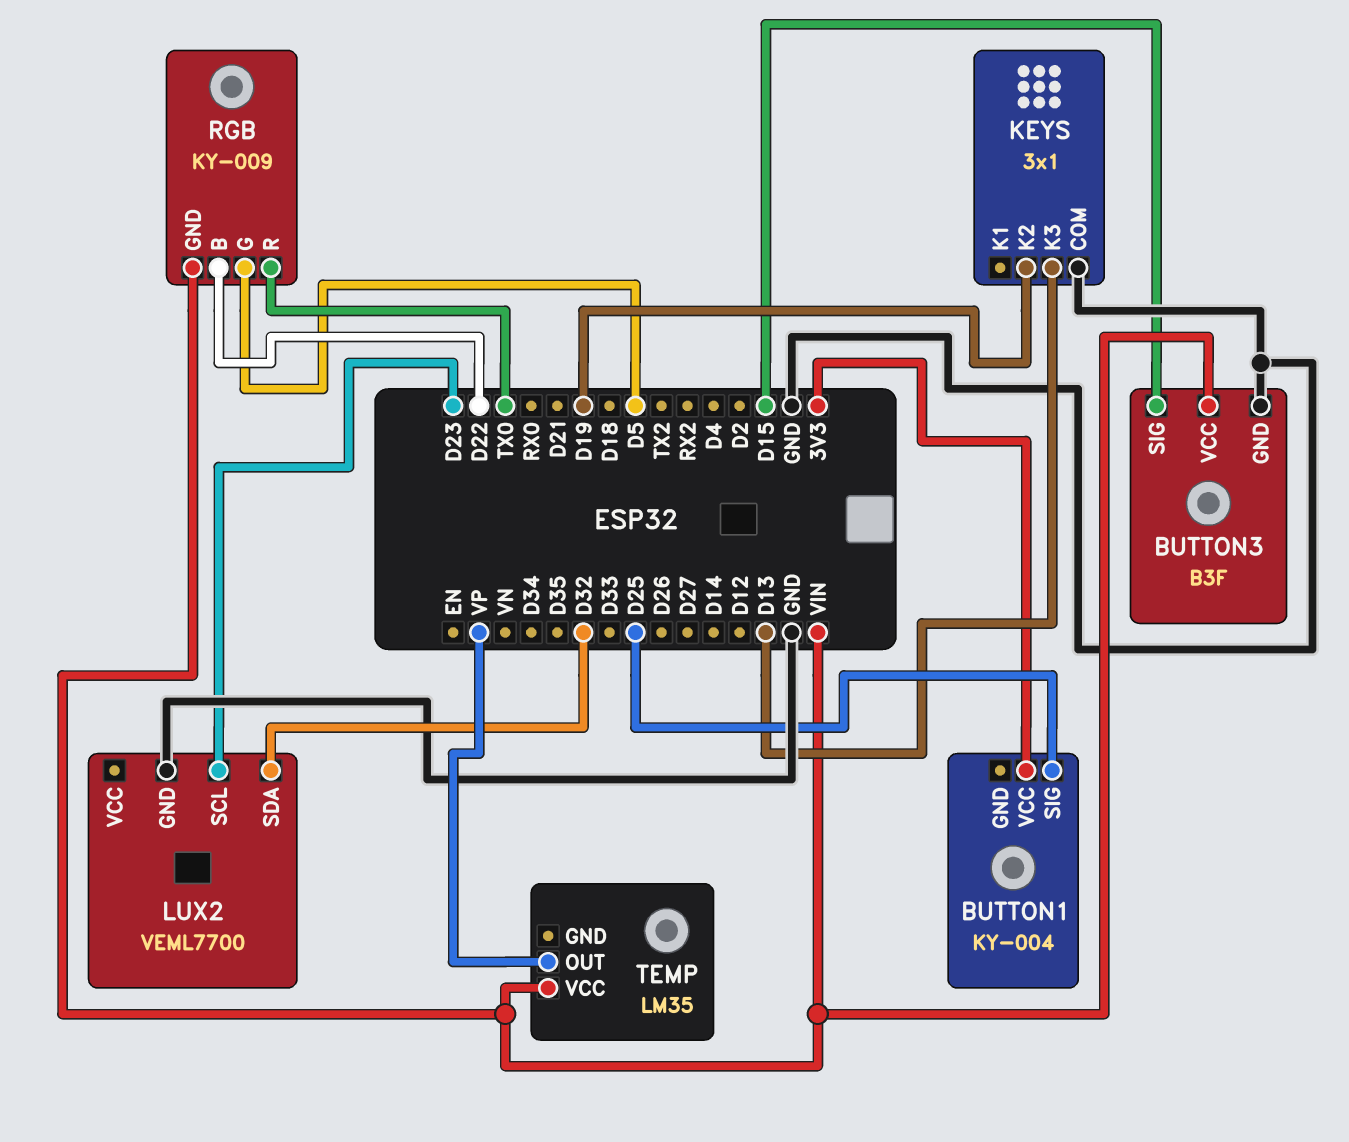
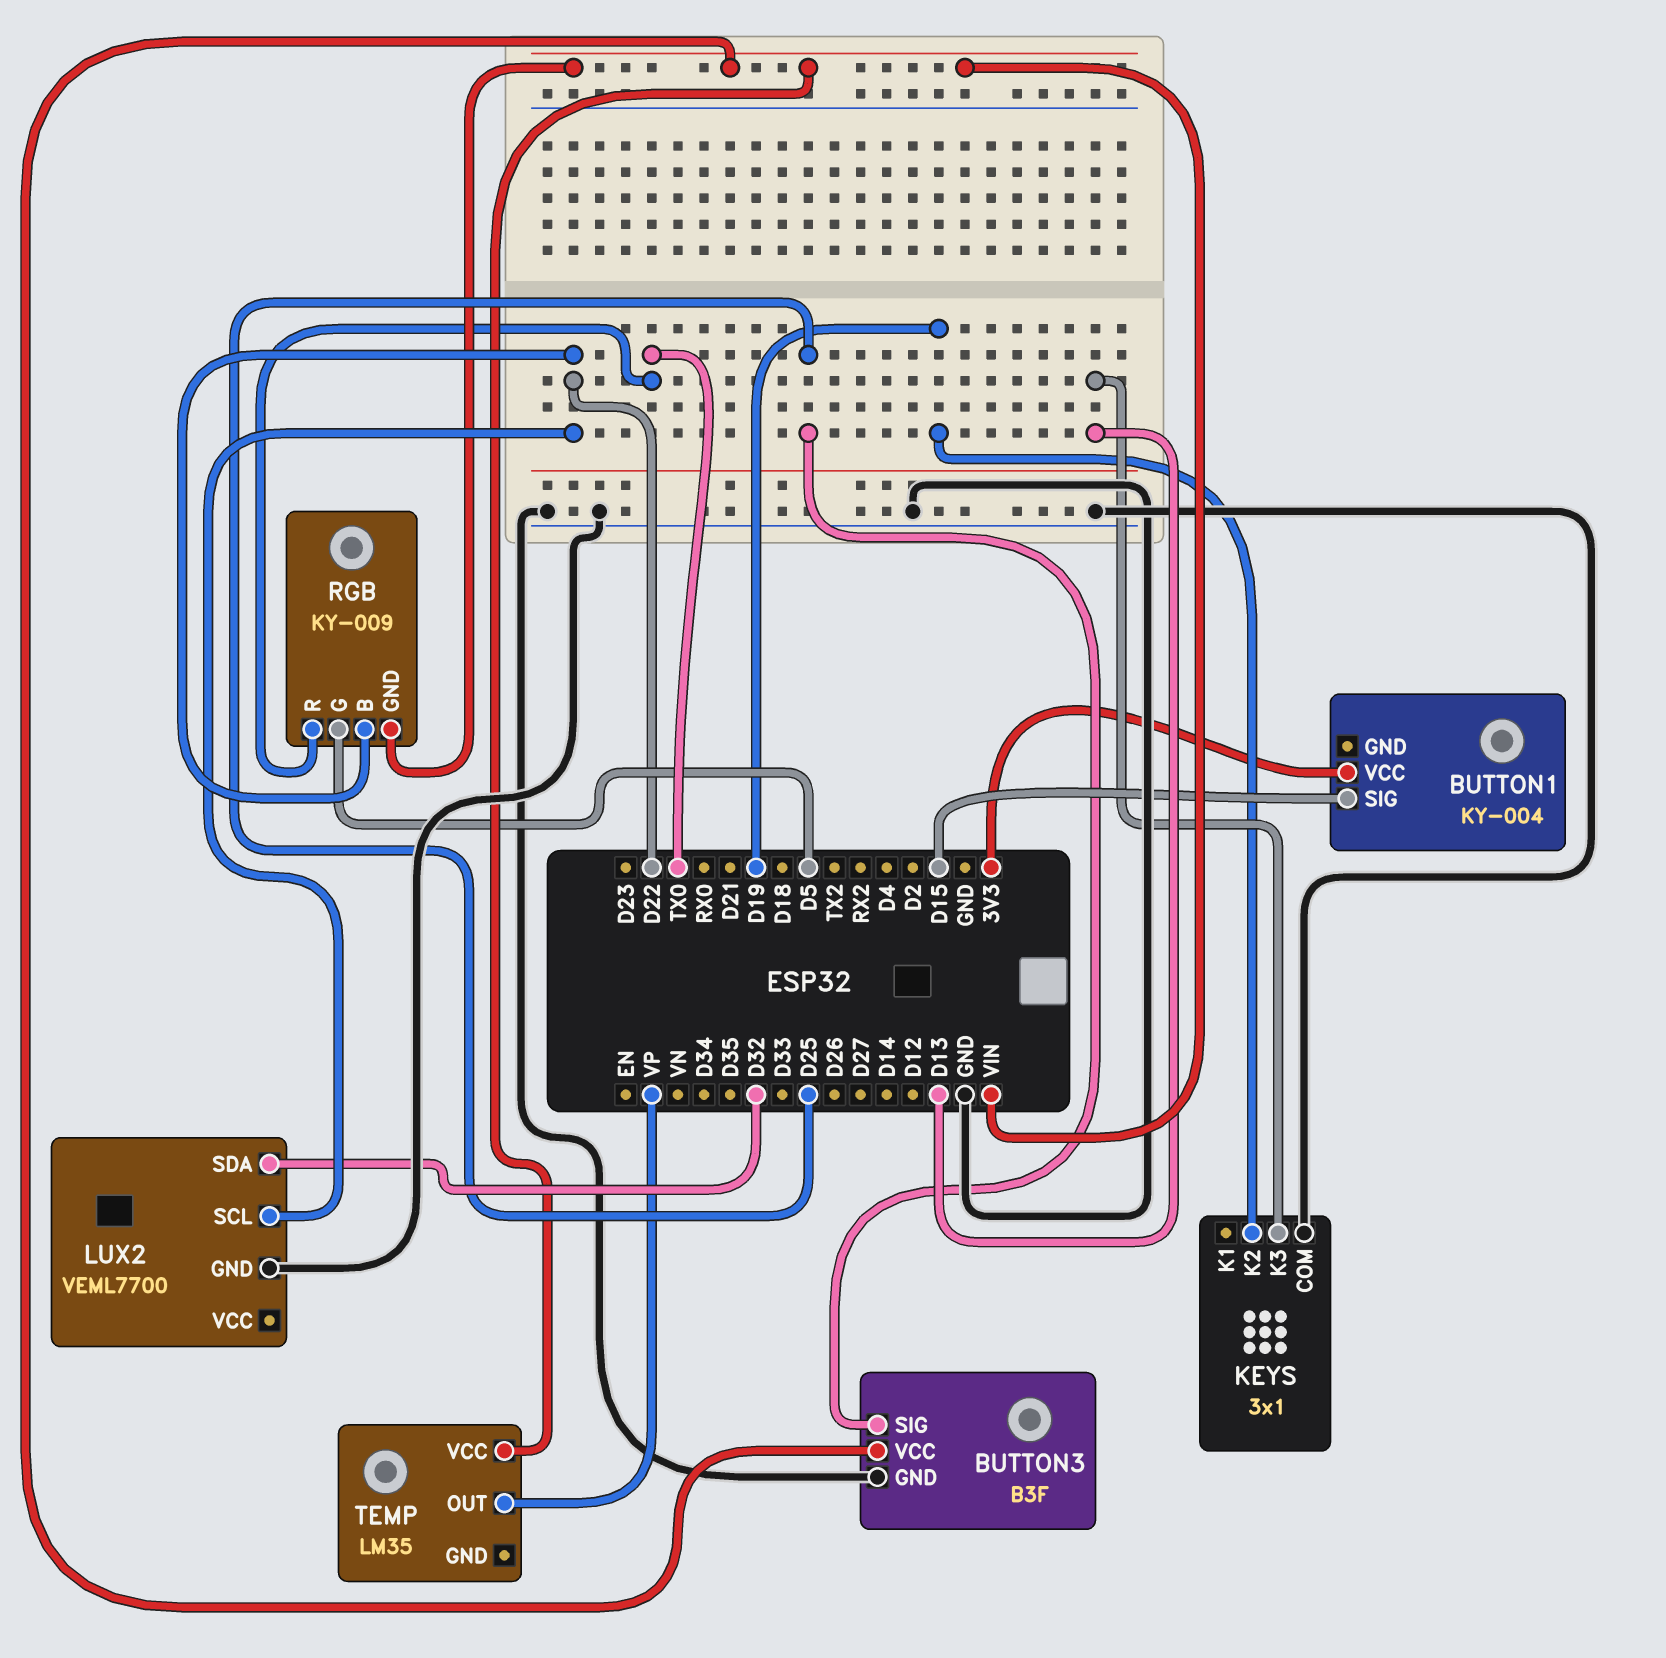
BUTTON1 pin SIG: D25 -> D15
BUTTON3 pin SIG: D15 -> D25
LUX2 pin SCL: D23 -> D22

